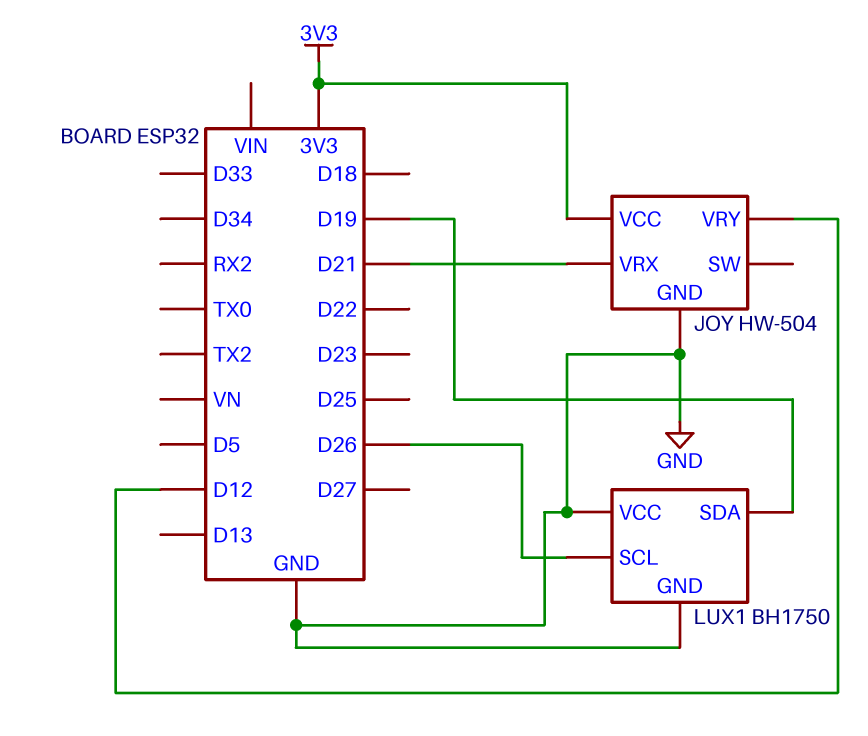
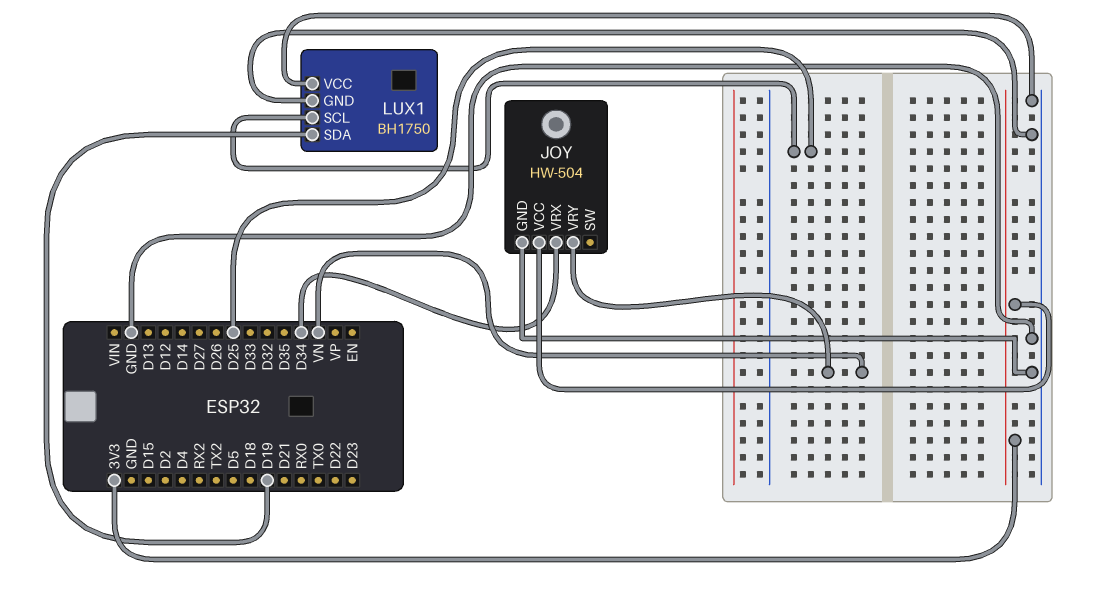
JOY pin VRX: D21 -> D34
JOY pin VRY: D12 -> VN
LUX1 pin SCL: D26 -> D25

